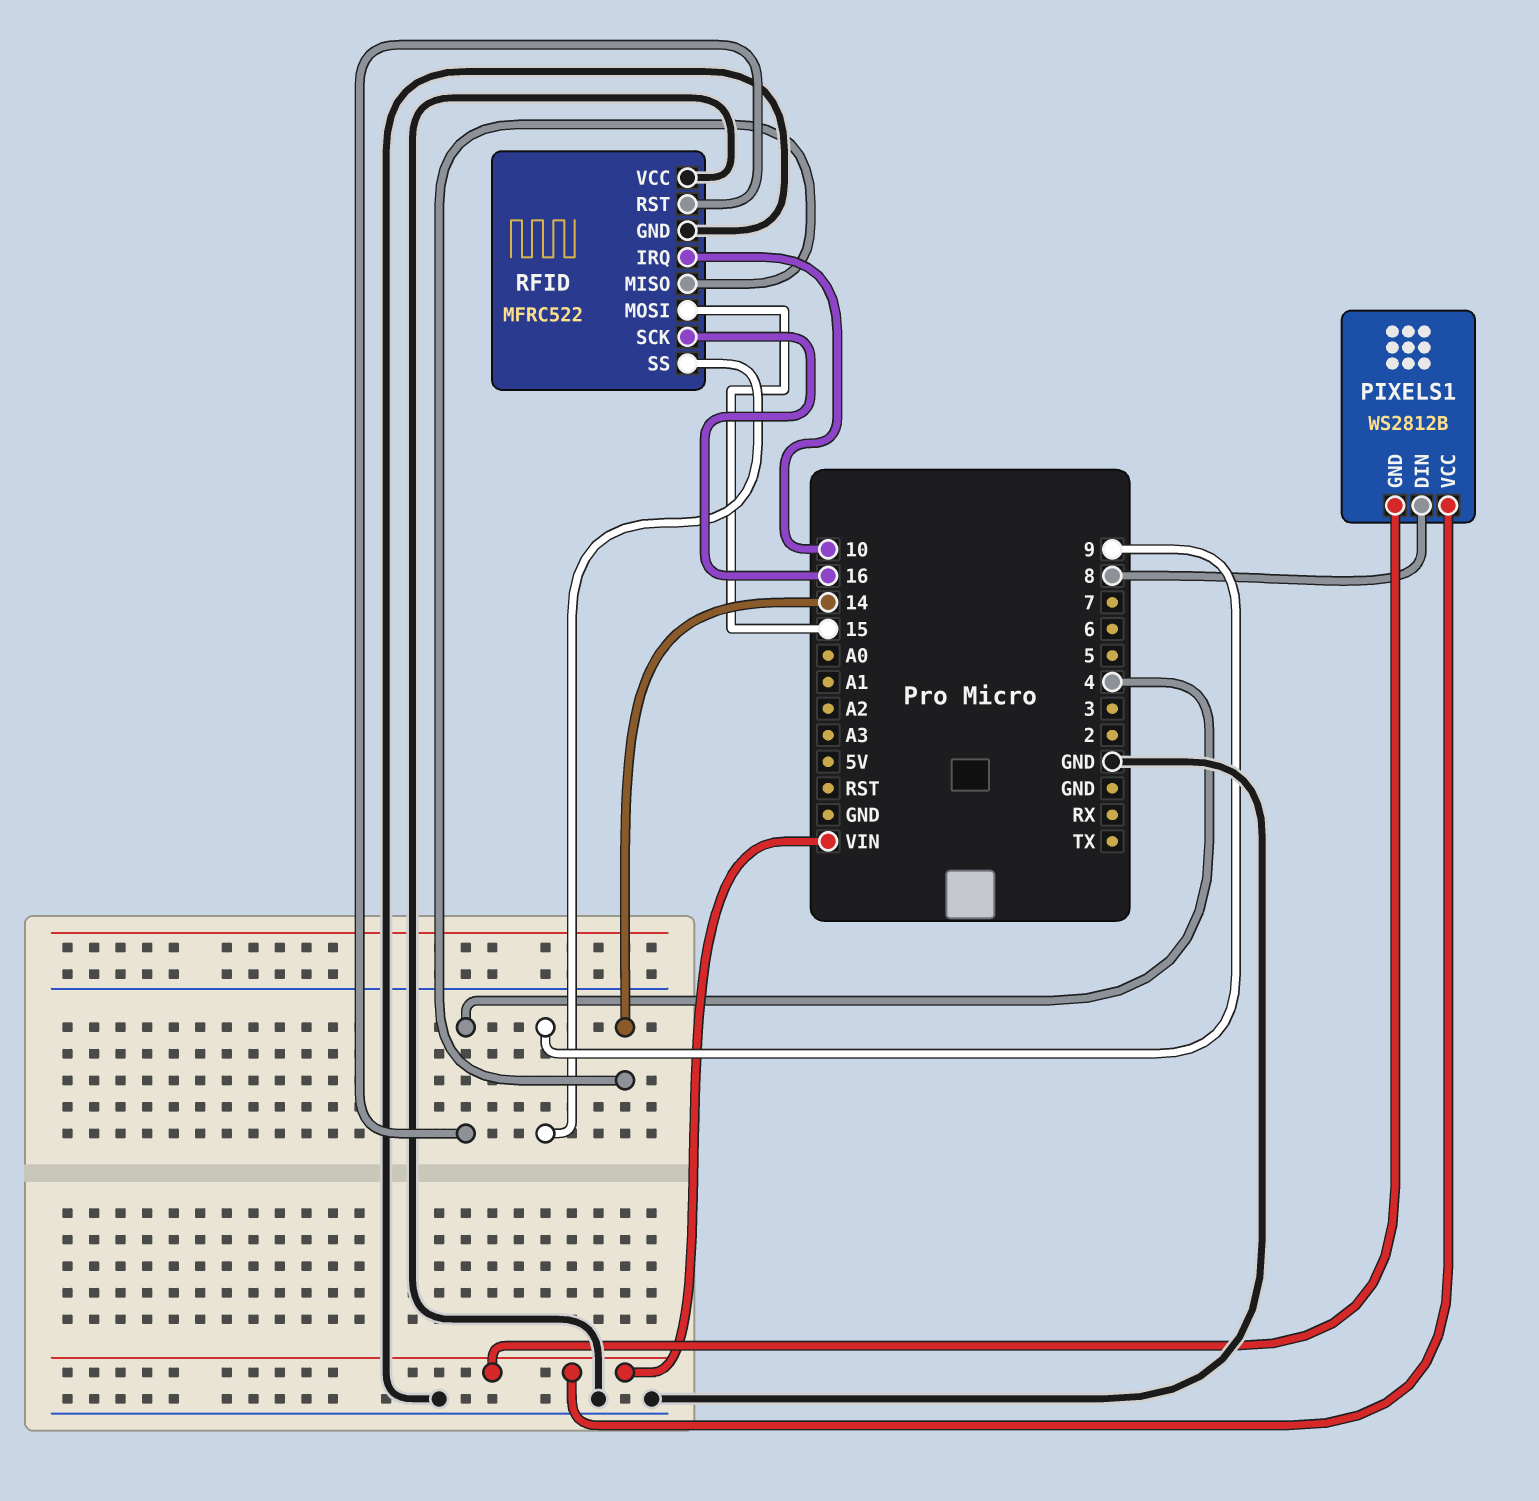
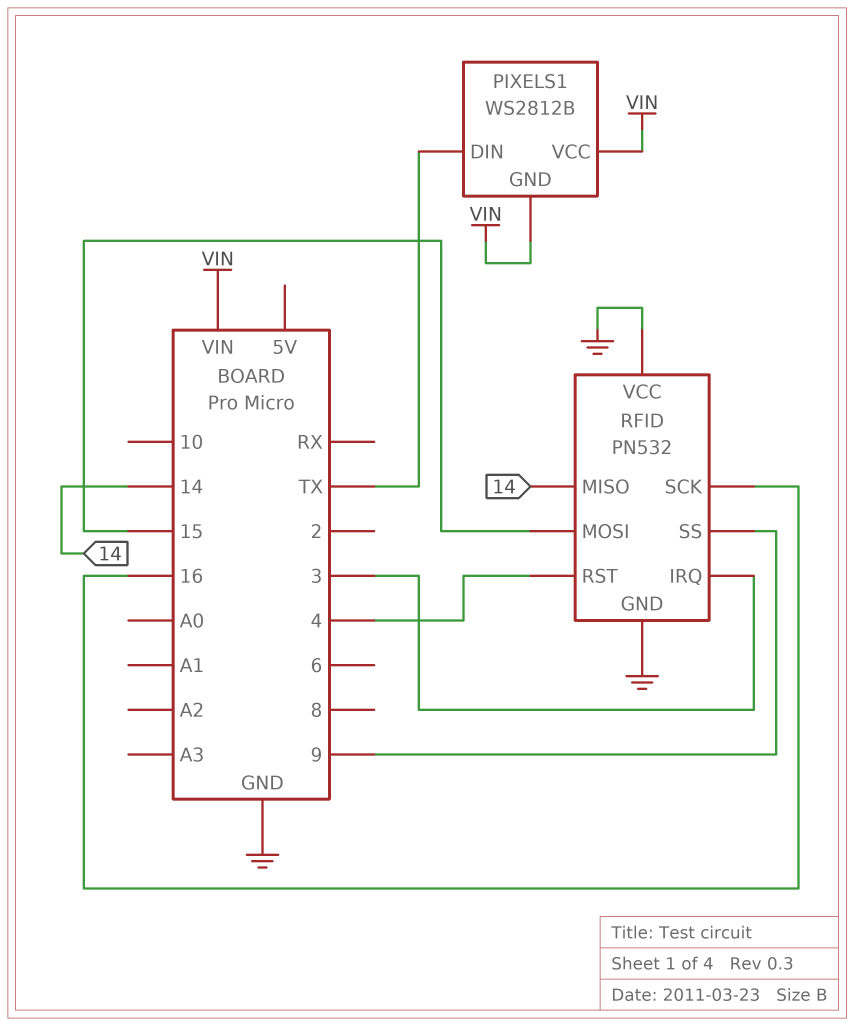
PIXELS1 pin DIN: 8 -> TX
RFID: MFRC522 -> PN532
RFID pin IRQ: 10 -> 3

